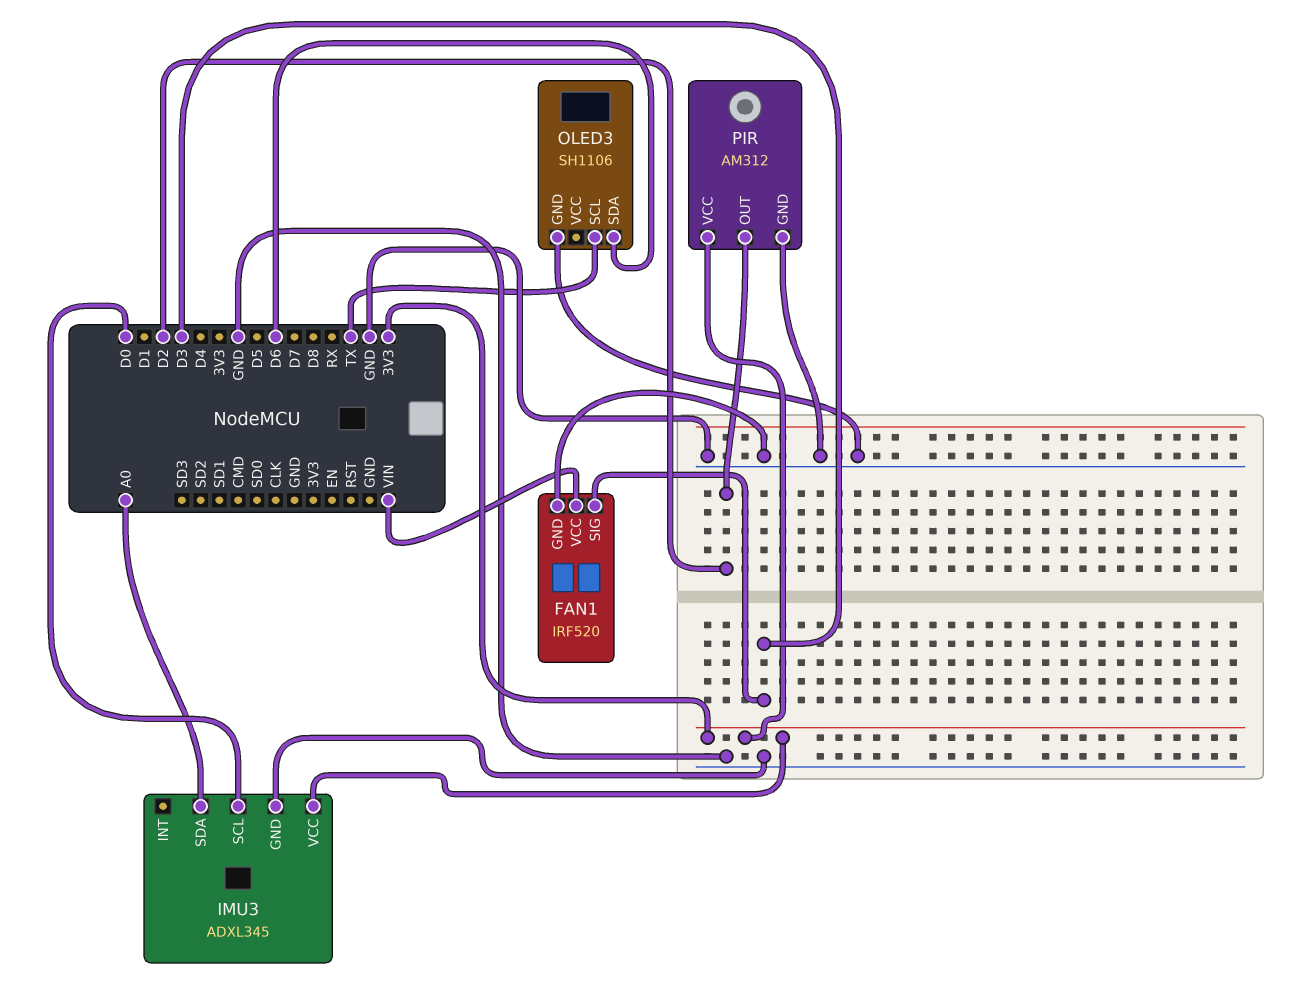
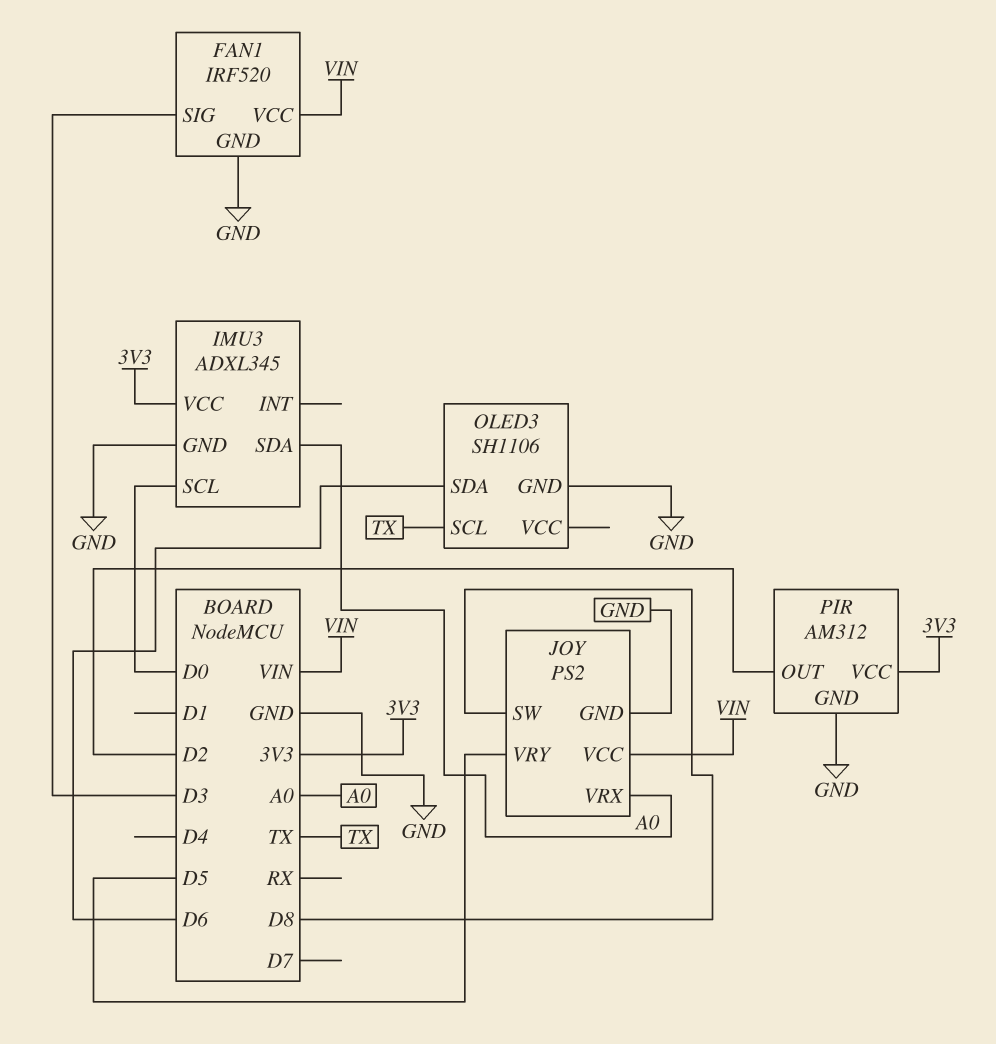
JOY: none -> PS2
JOY pin GND: none -> GND
JOY pin SW: none -> D8
JOY pin VCC: none -> VIN
JOY pin VRX: none -> A0
JOY pin VRY: none -> D5

